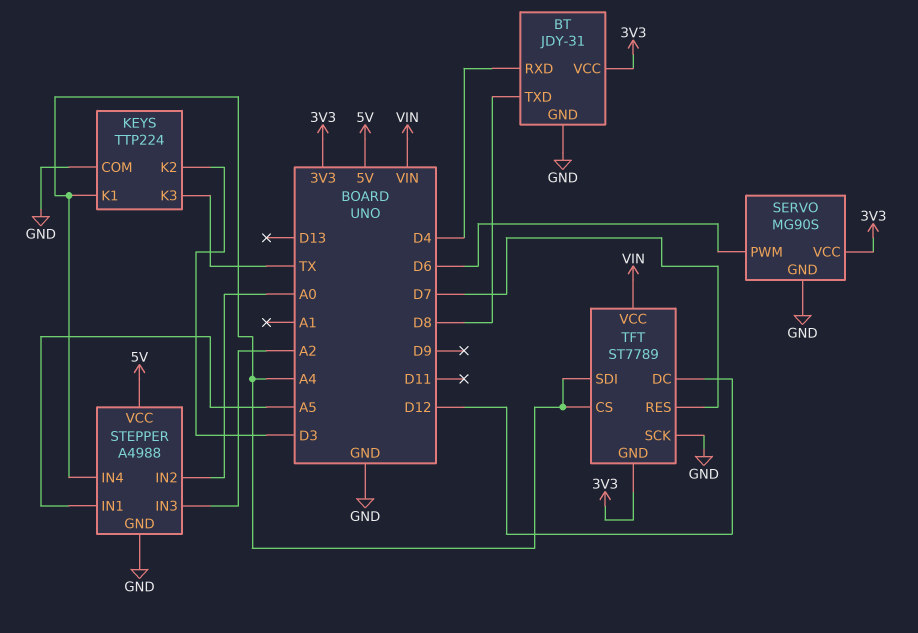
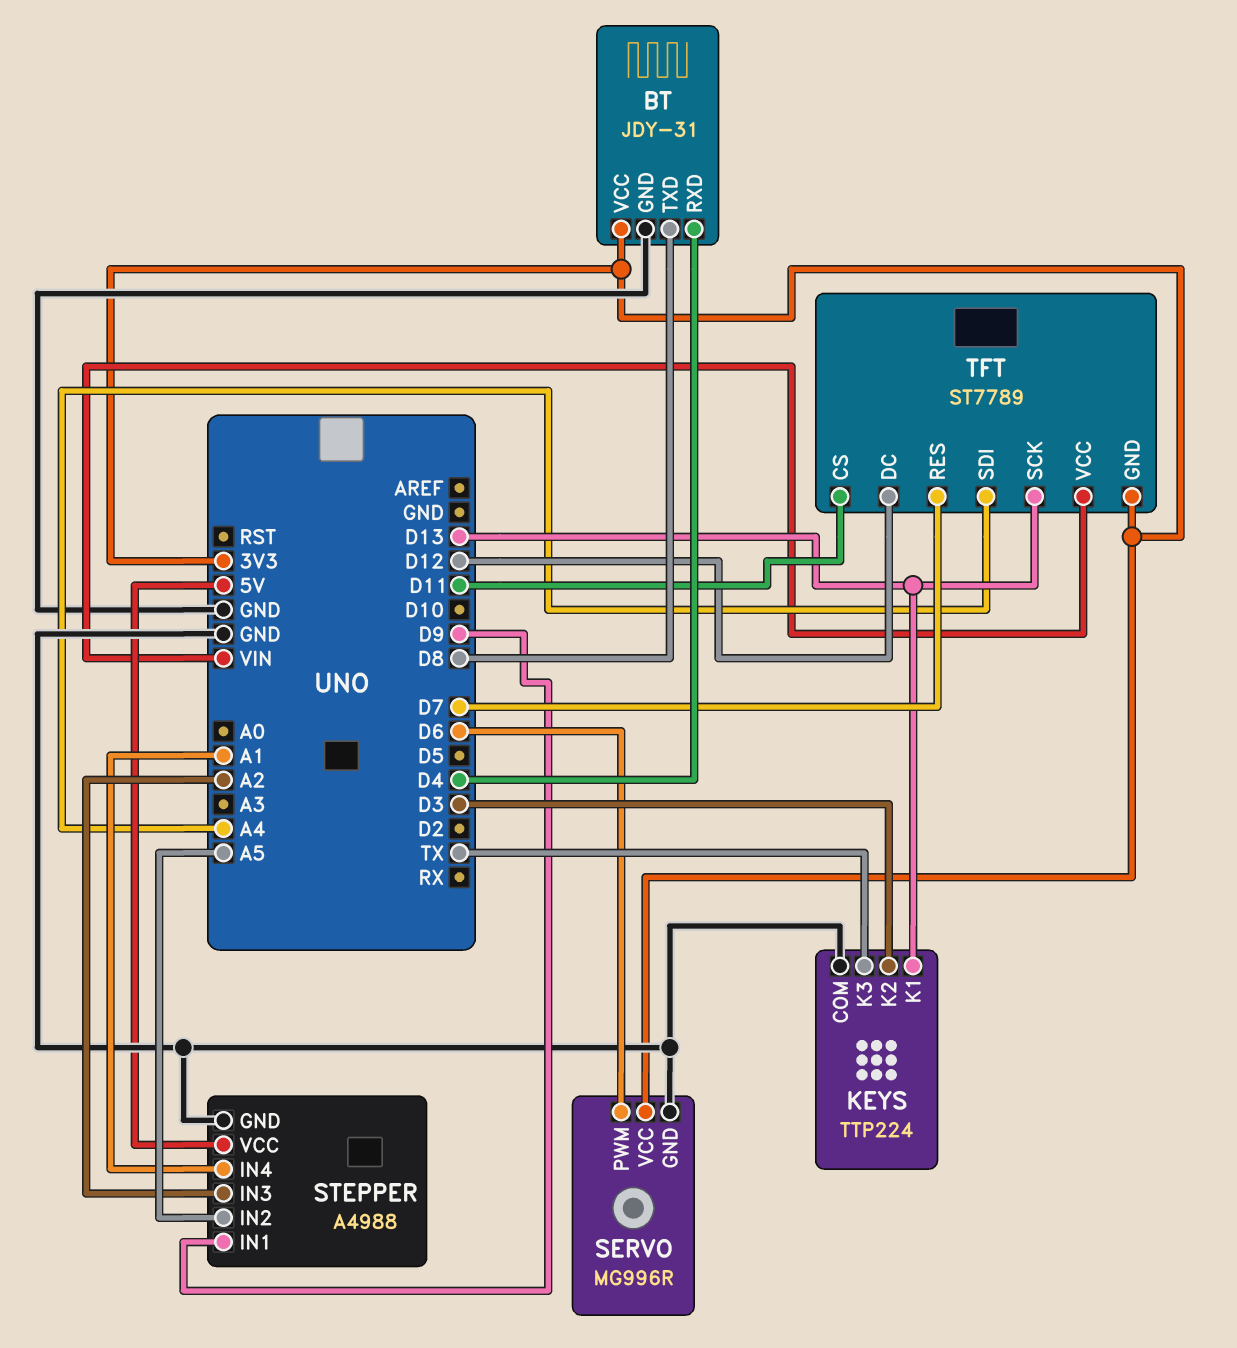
KEYS pin K1: A4 -> D13
SERVO: MG90S -> MG996R
STEPPER pin IN1: A5 -> D9
STEPPER pin IN2: A0 -> A5
STEPPER pin IN4: A4 -> A1
TFT pin CS: A4 -> D11
TFT pin SCK: GND -> D13

